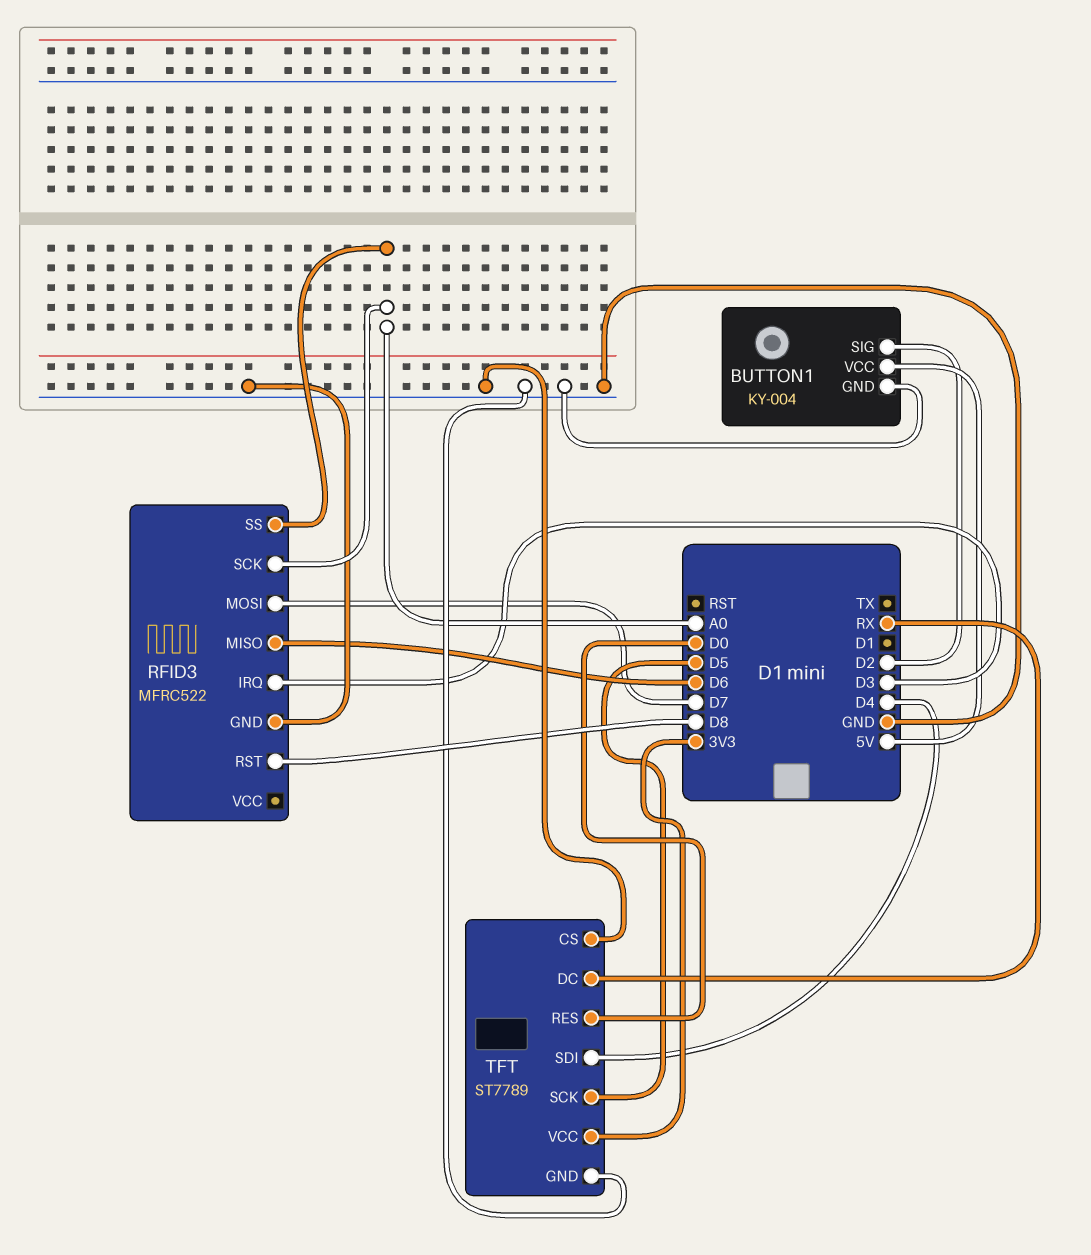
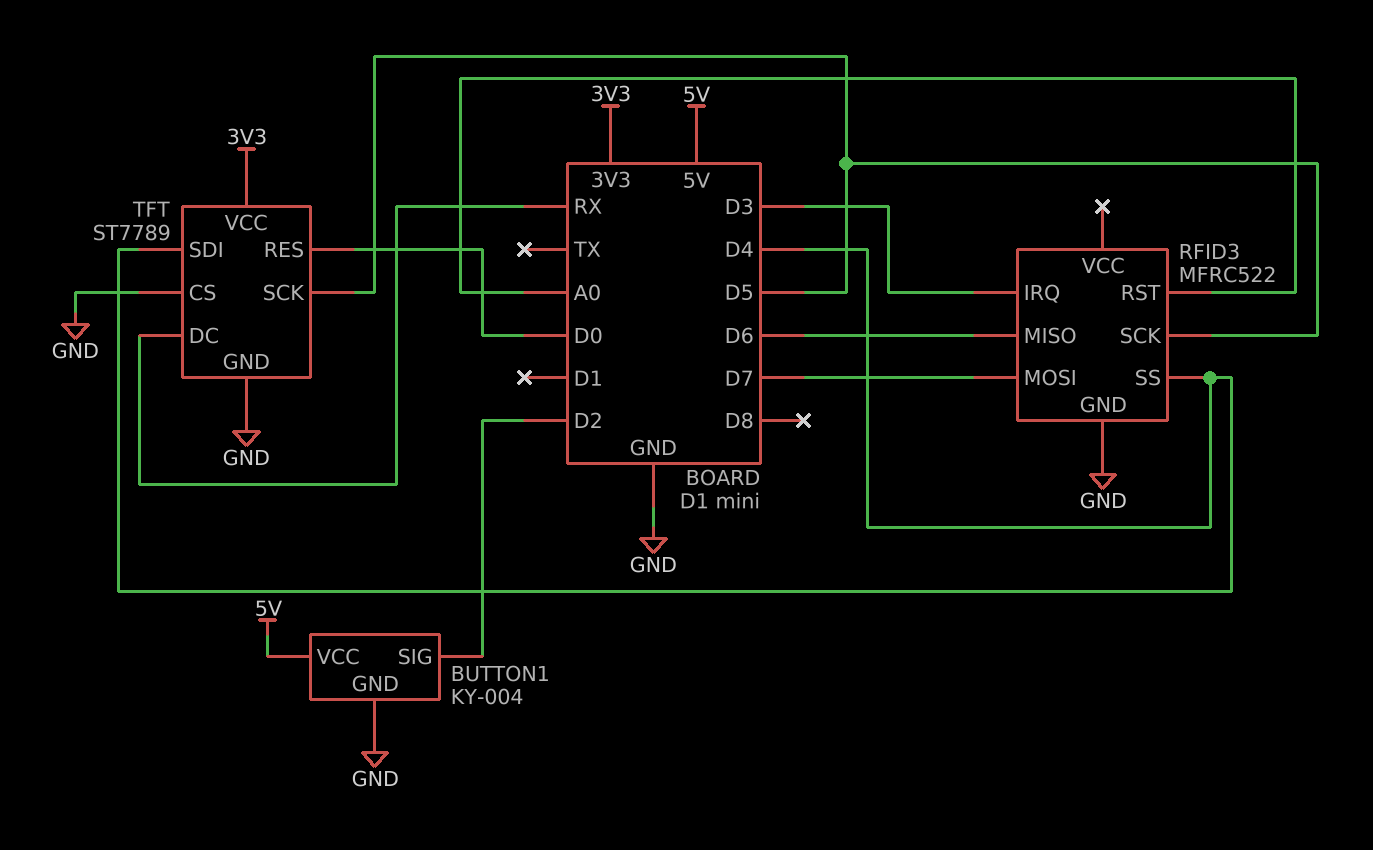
RFID3 pin RST: D8 -> A0
RFID3 pin SCK: A0 -> D5
RFID3 pin SS: A0 -> D4

